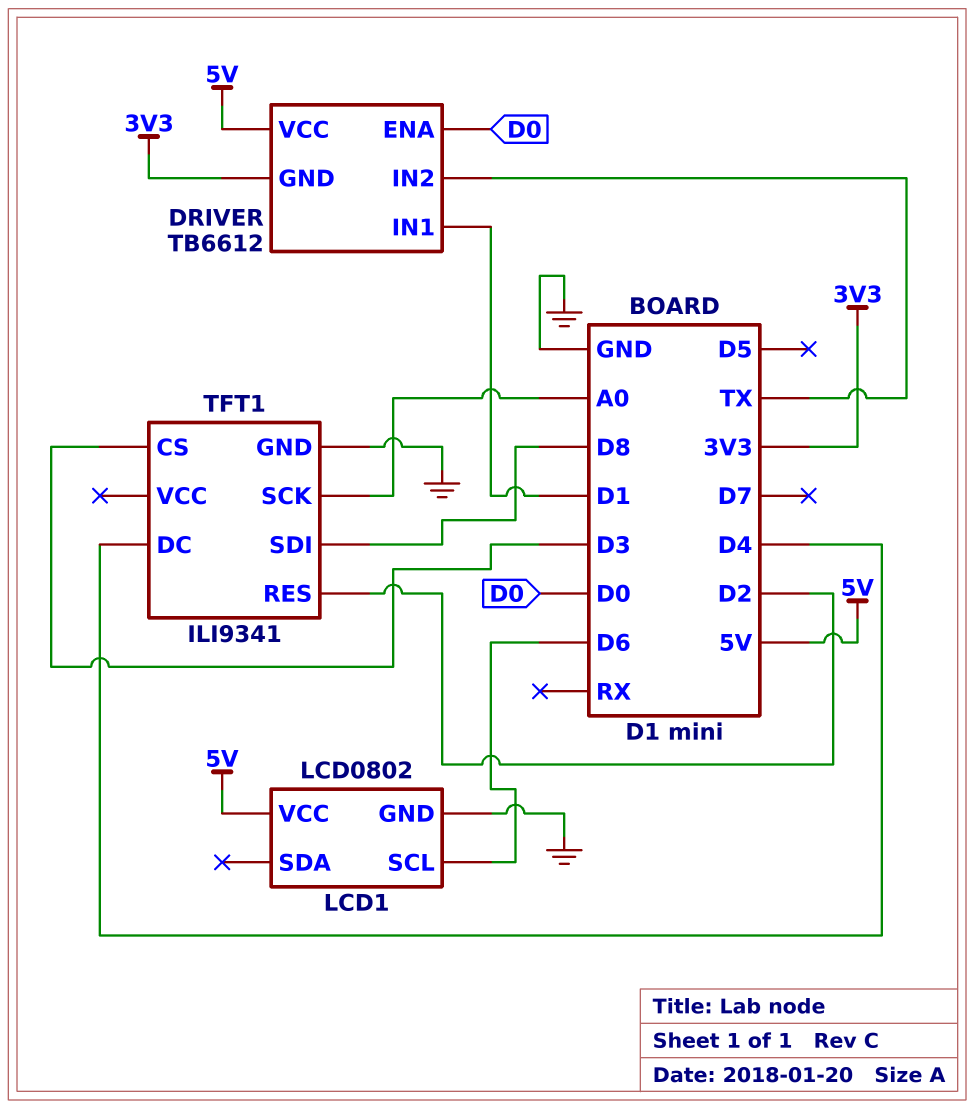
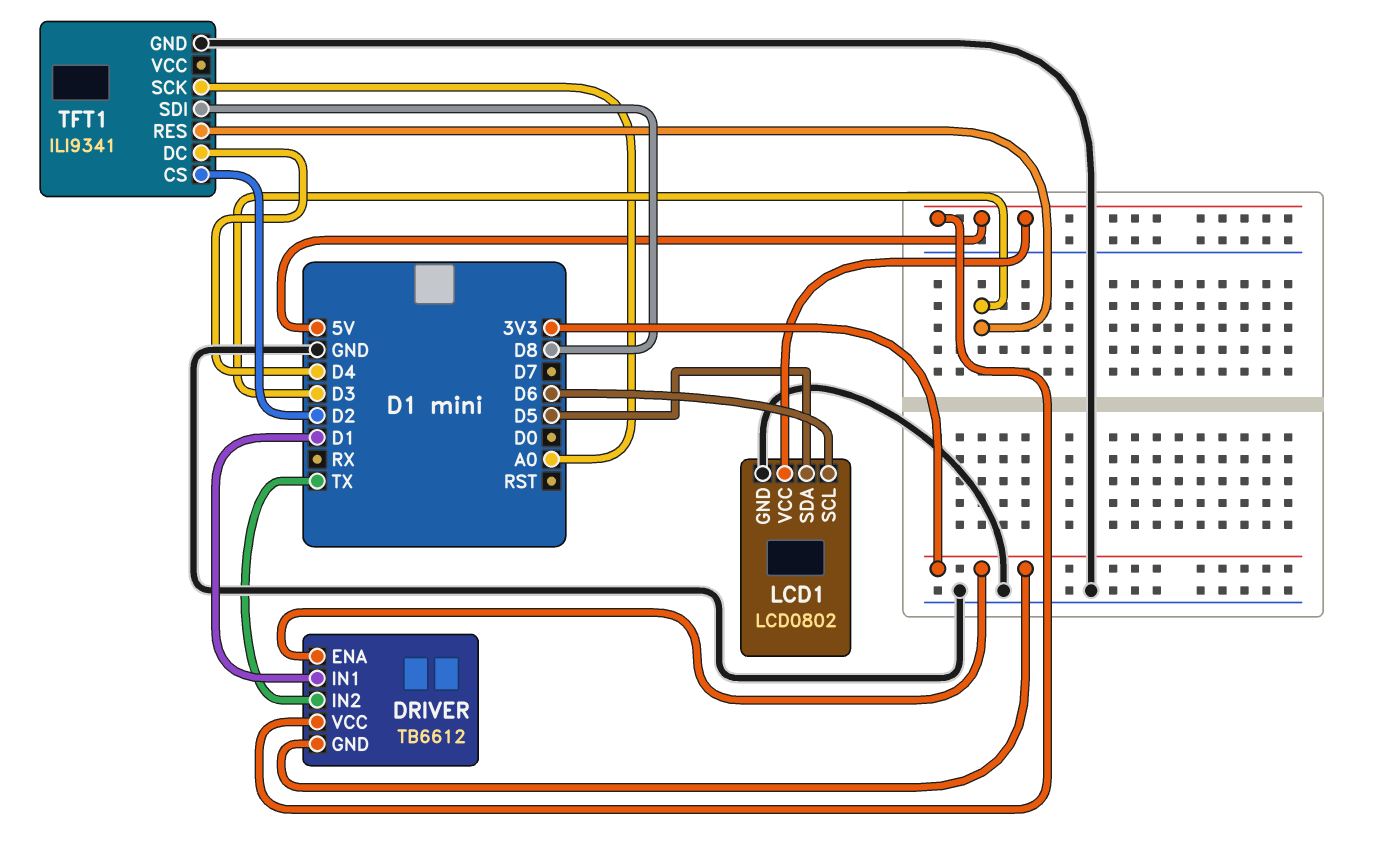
DRIVER pin ENA: D0 -> 3V3
LCD1 pin SDA: none -> D5
TFT1 pin CS: D3 -> D2
TFT1 pin RES: D2 -> D3

